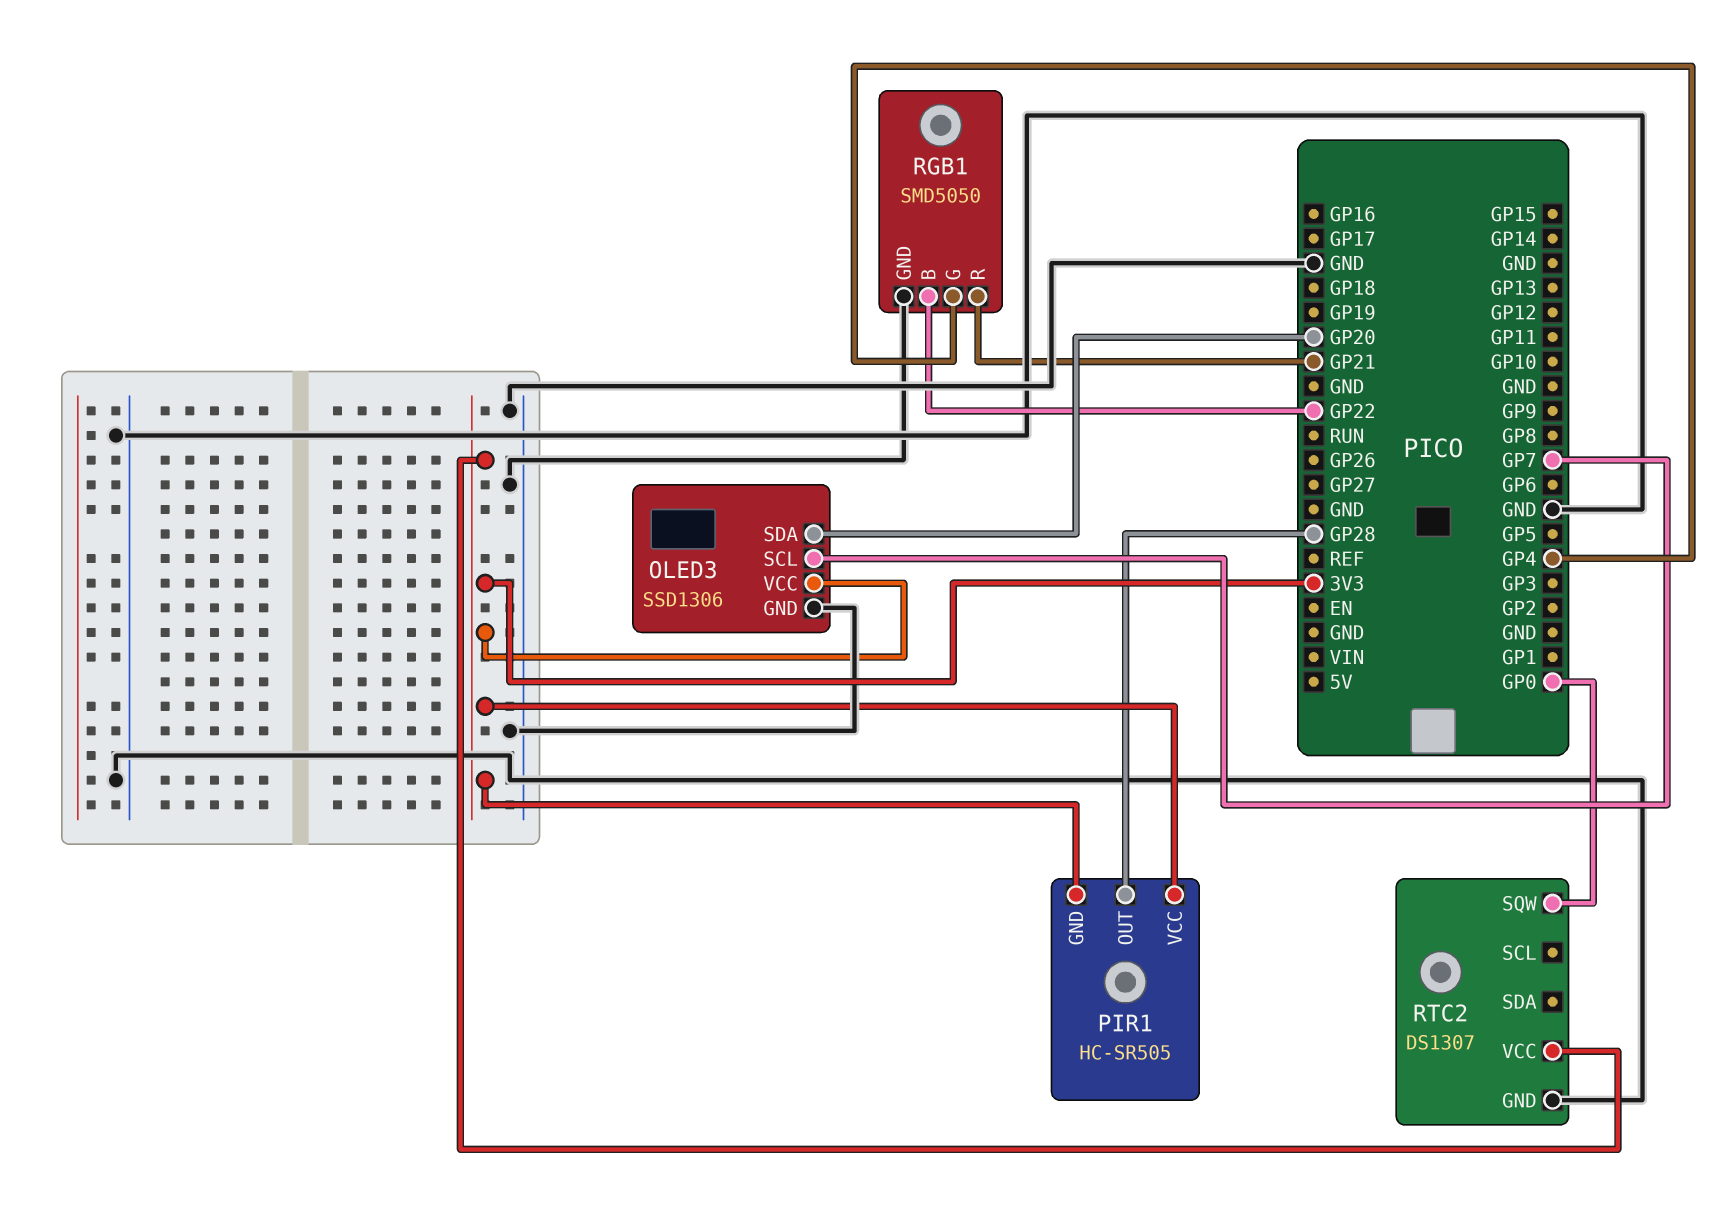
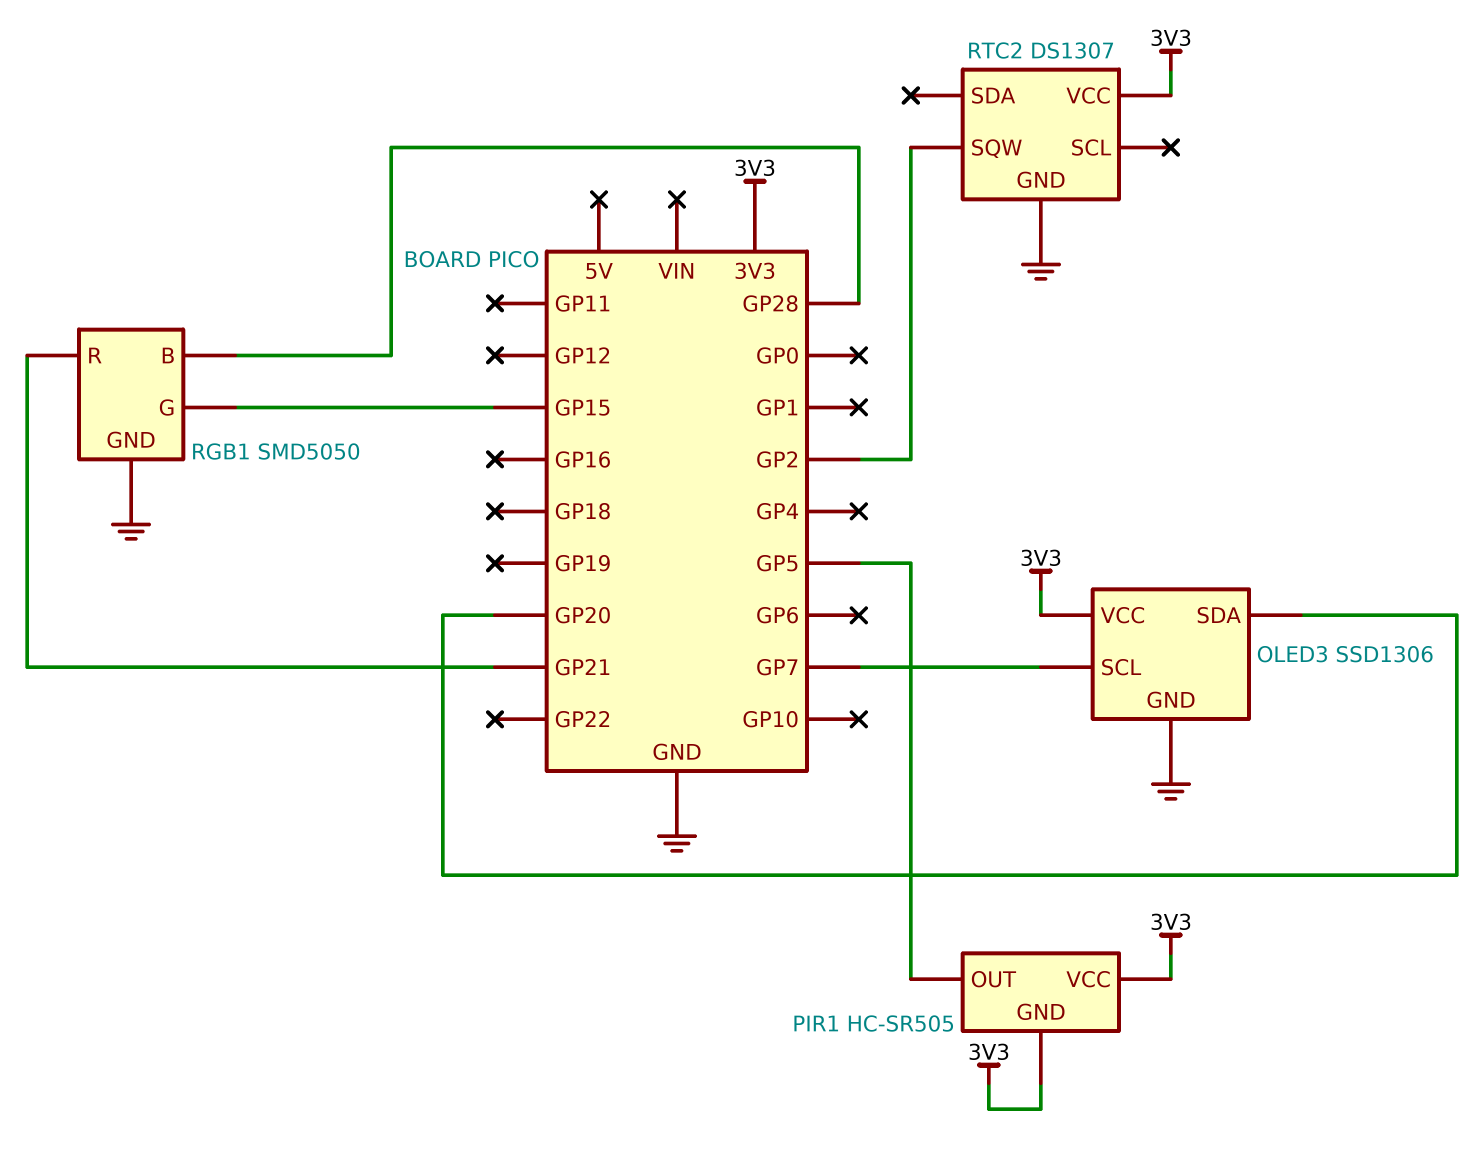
PIR1 pin OUT: GP28 -> GP5
RGB1 pin B: GP22 -> GP28
RGB1 pin G: GP4 -> GP15
RTC2 pin SQW: GP0 -> GP2

